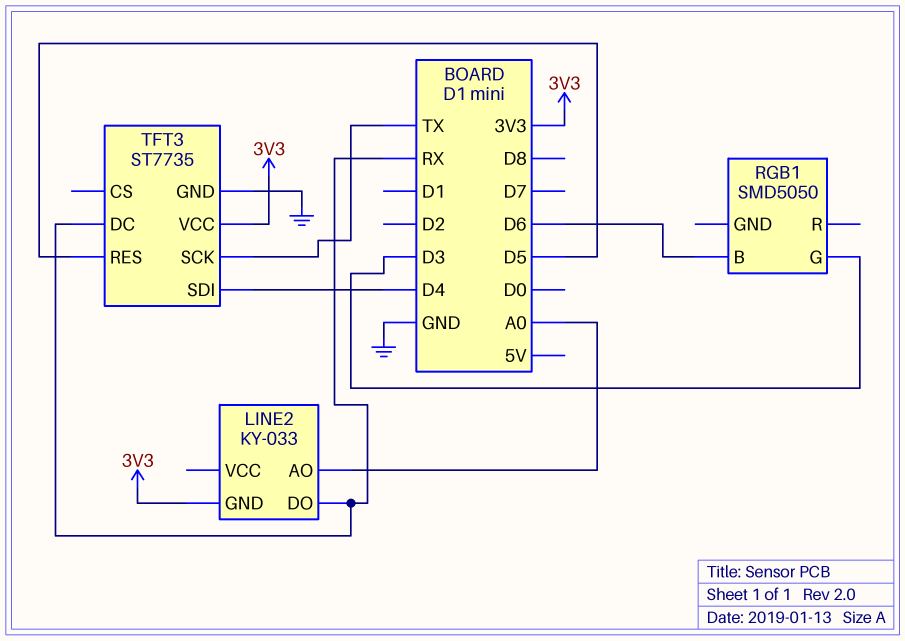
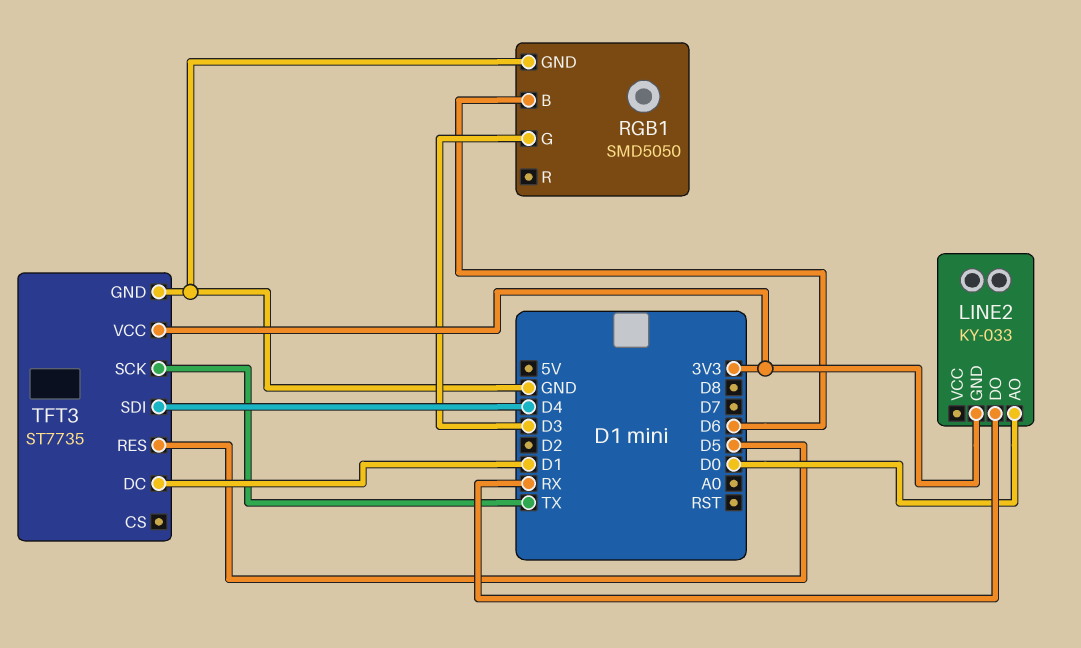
LINE2 pin AO: A0 -> D0
RGB1 pin GND: none -> GND
TFT3 pin DC: RX -> D1

